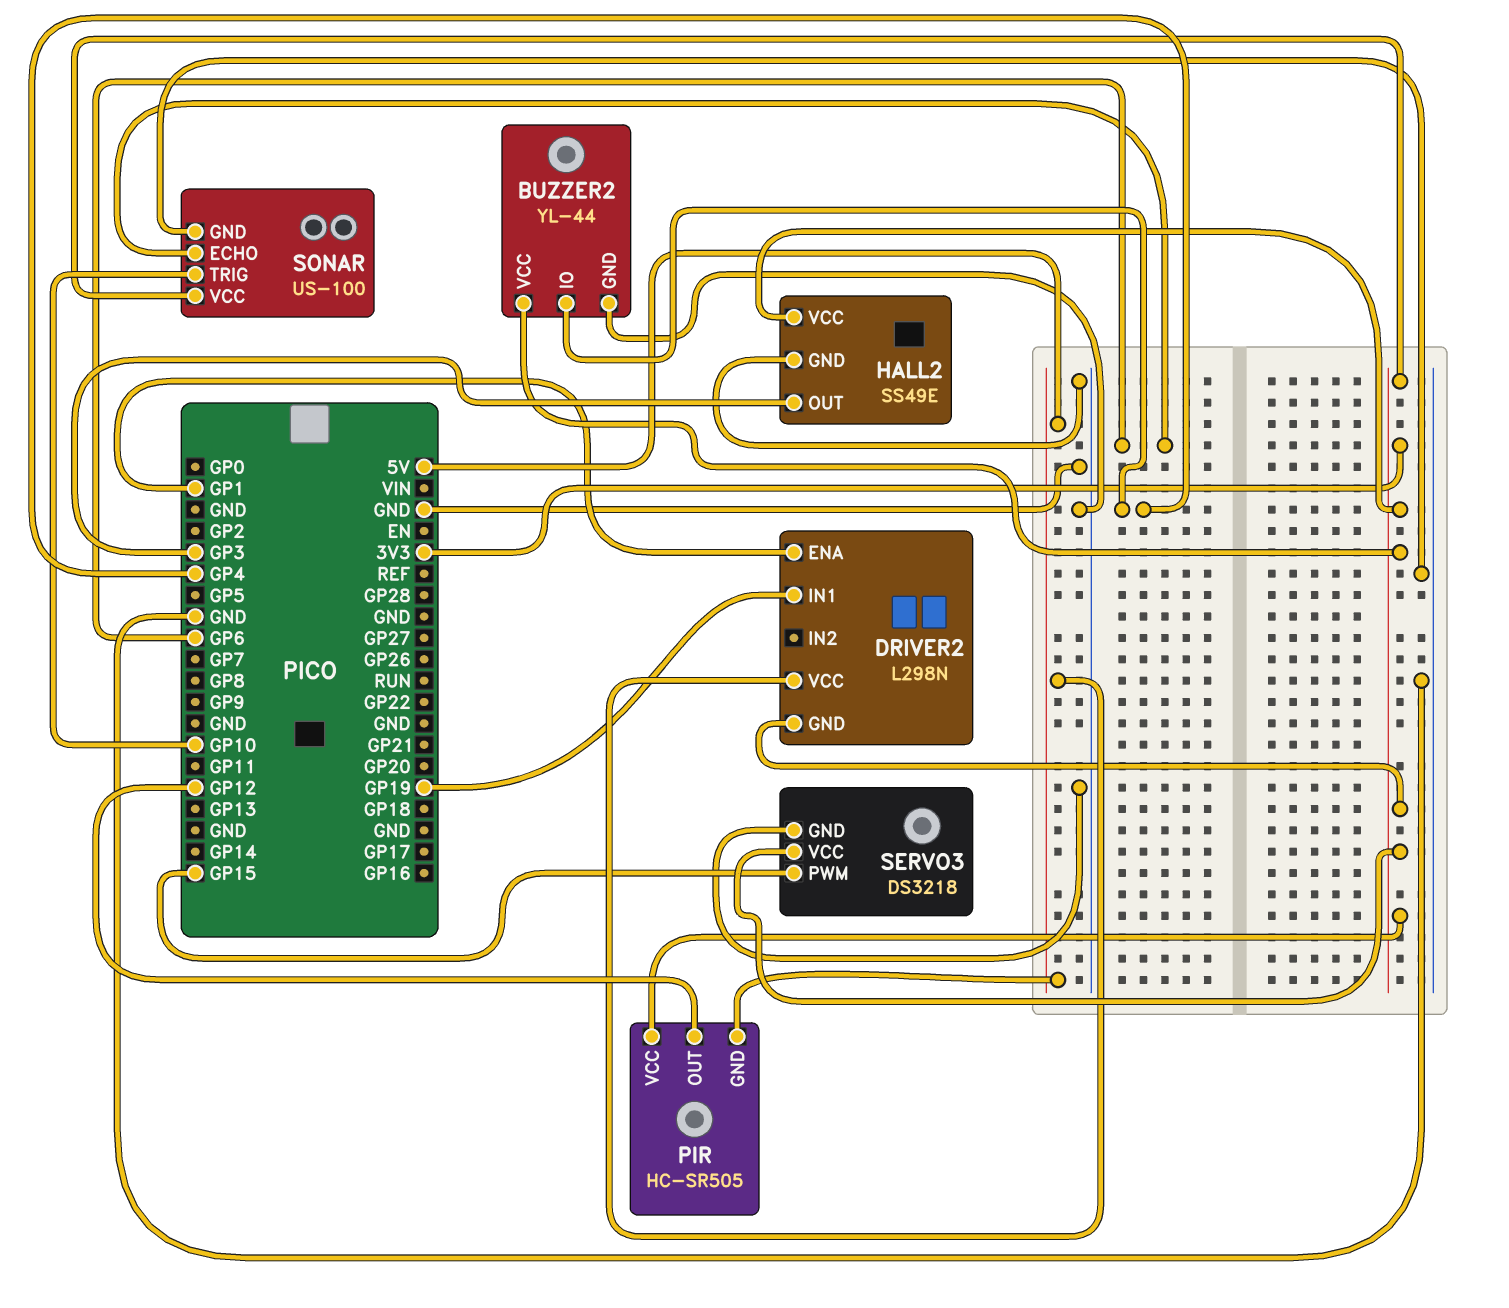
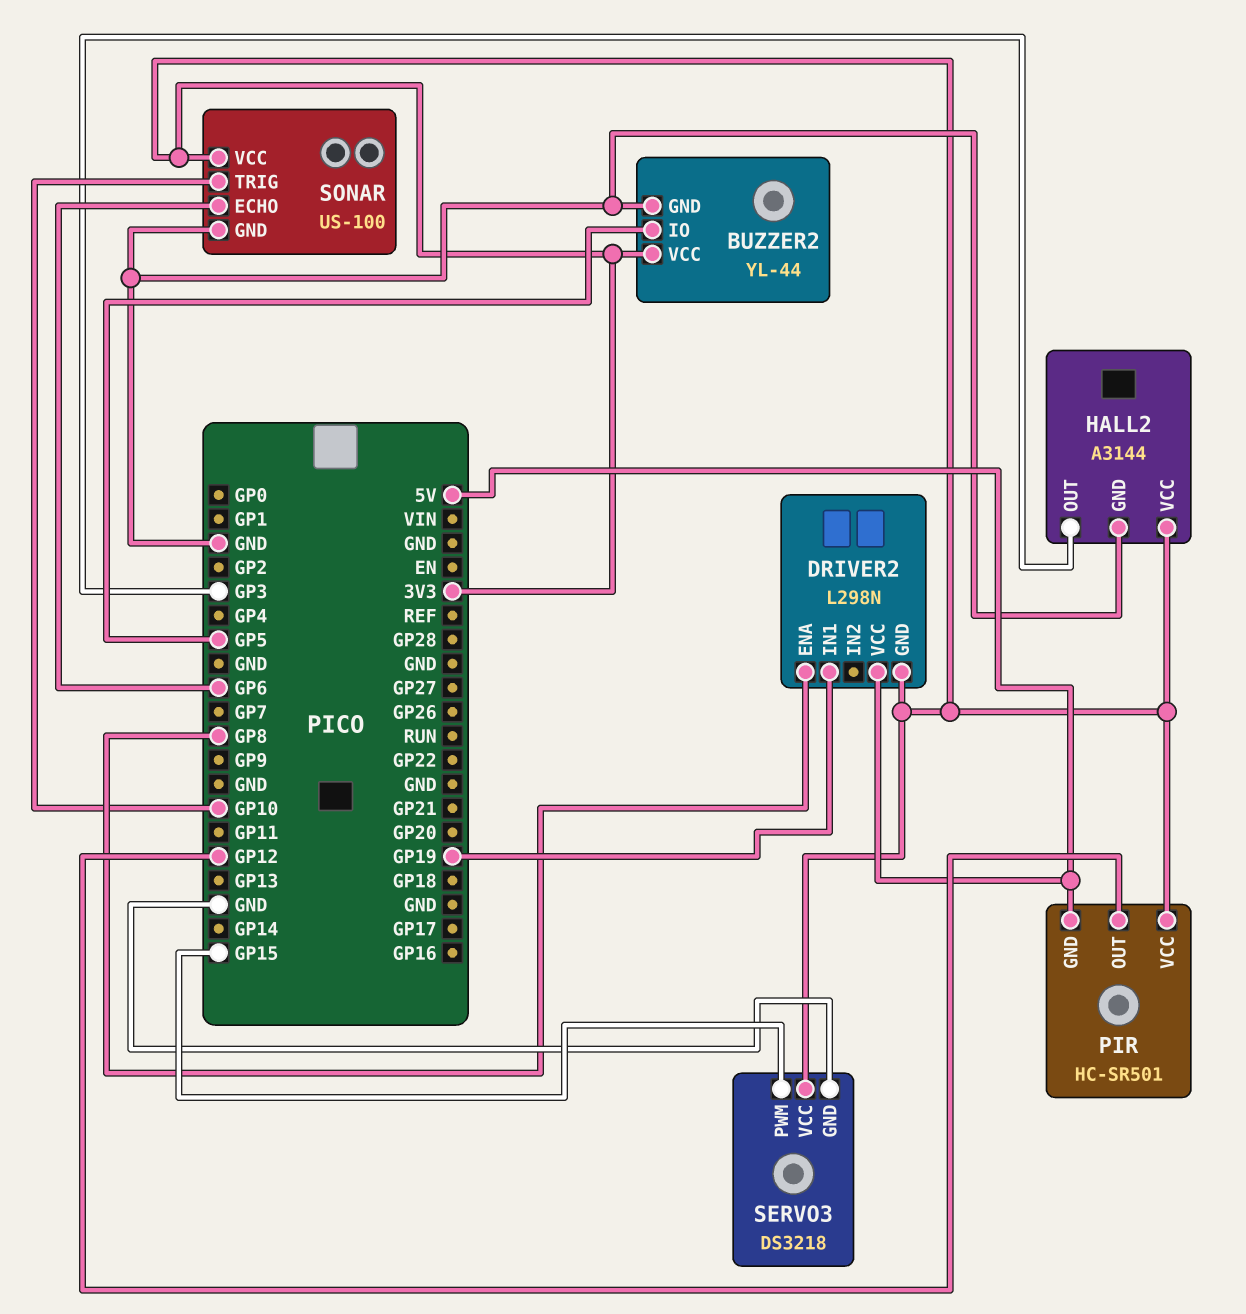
BUZZER2 pin IO: GP4 -> GP5
DRIVER2 pin ENA: GP1 -> GP8
HALL2: SS49E -> A3144
PIR: HC-SR505 -> HC-SR501

